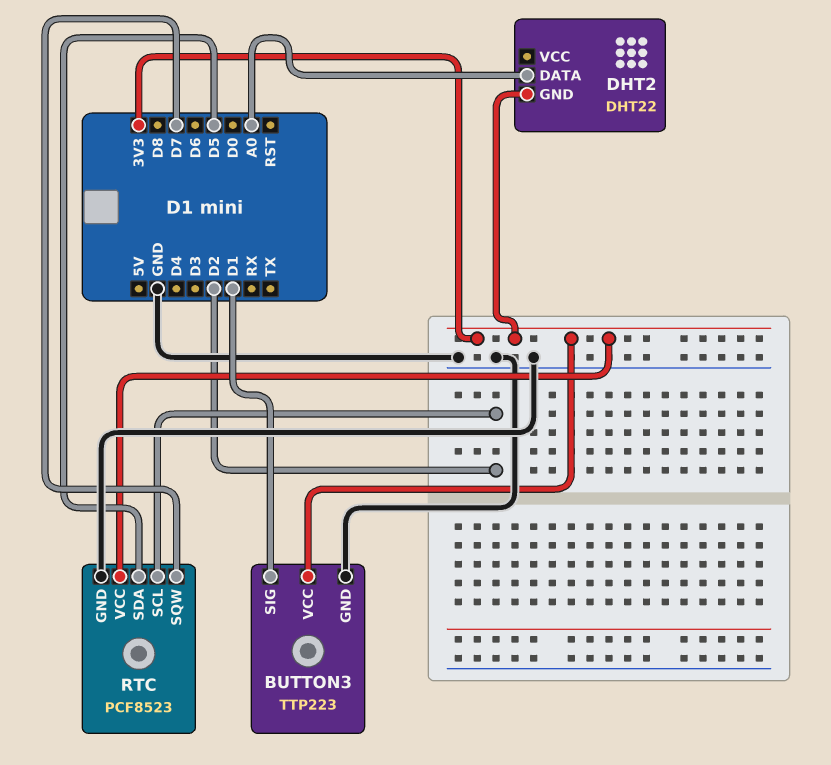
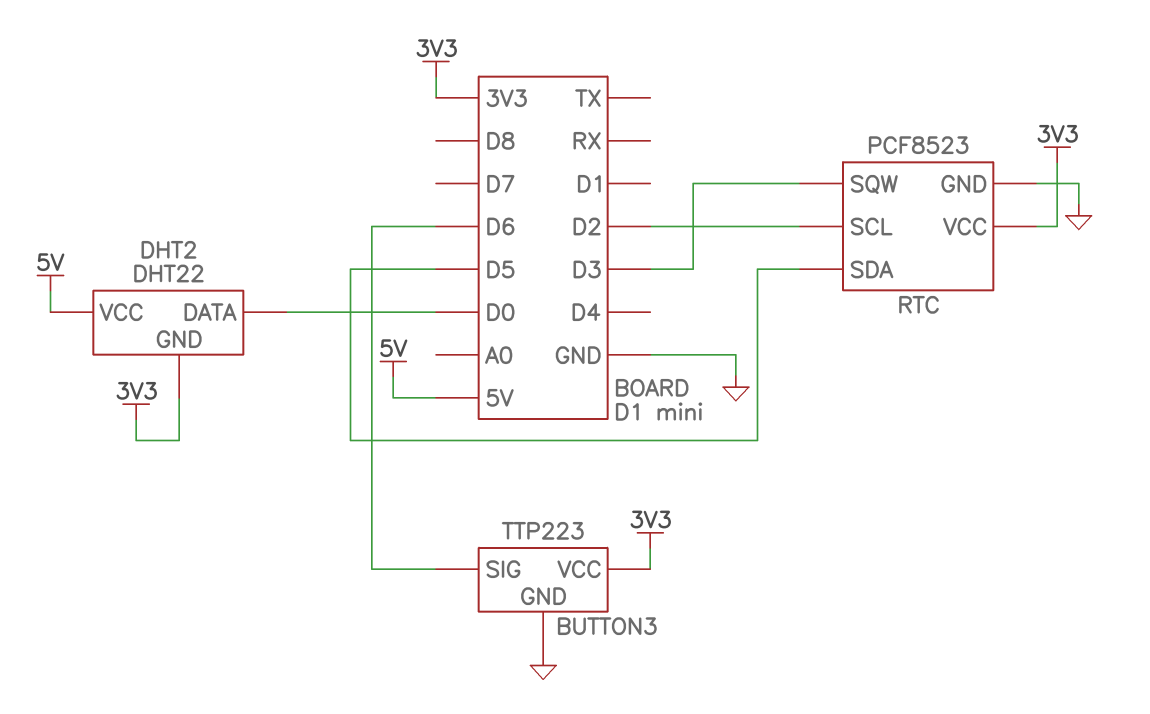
BUTTON3 pin SIG: D1 -> D6
DHT2 pin DATA: A0 -> D0
DHT2 pin VCC: none -> 5V
RTC pin SQW: D7 -> D3

